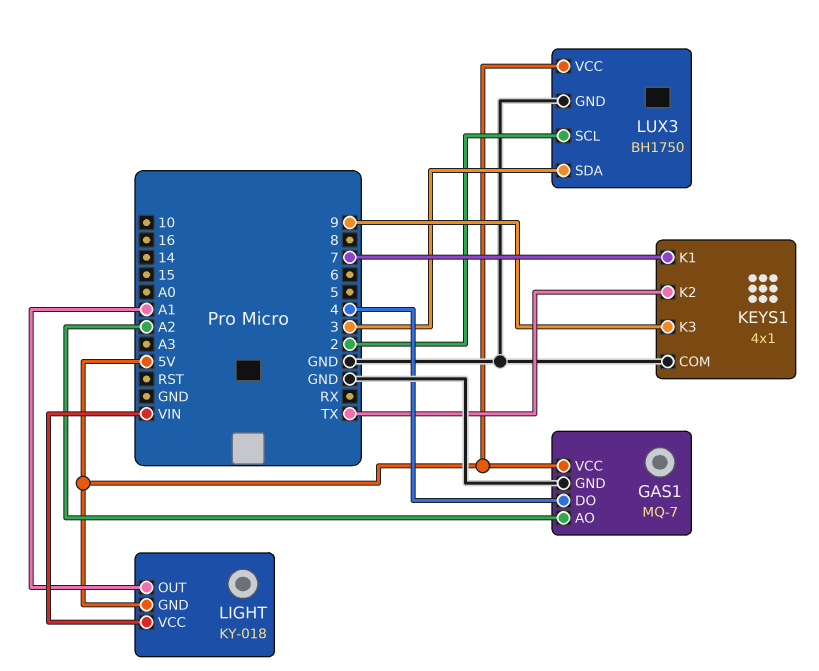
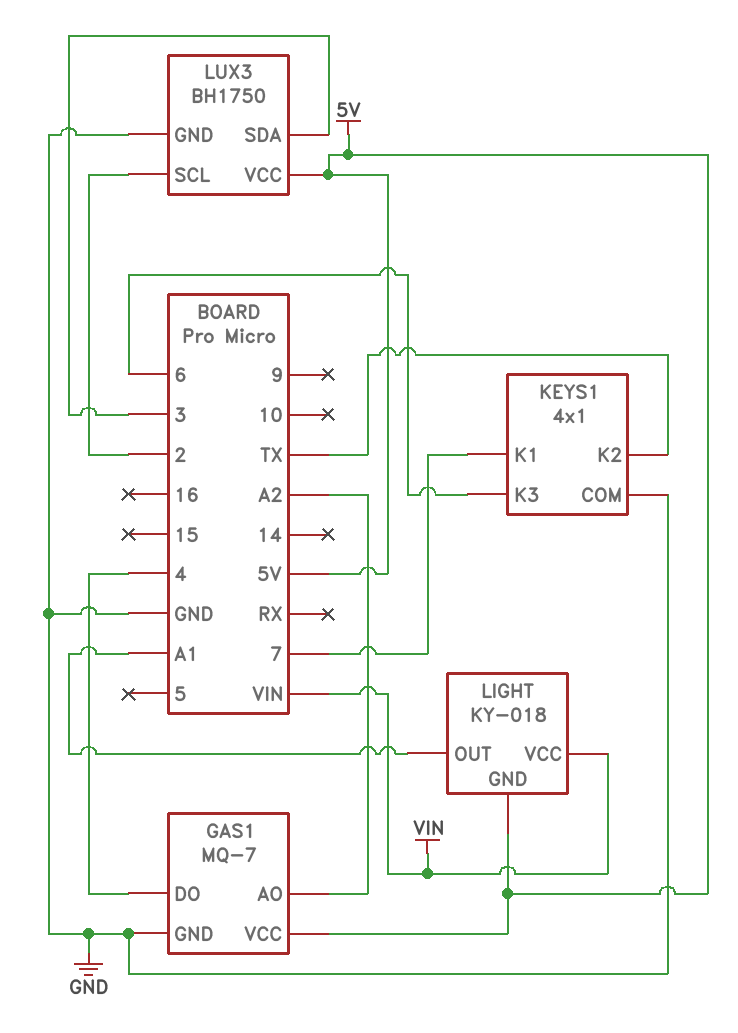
KEYS1 pin K3: 9 -> 6

